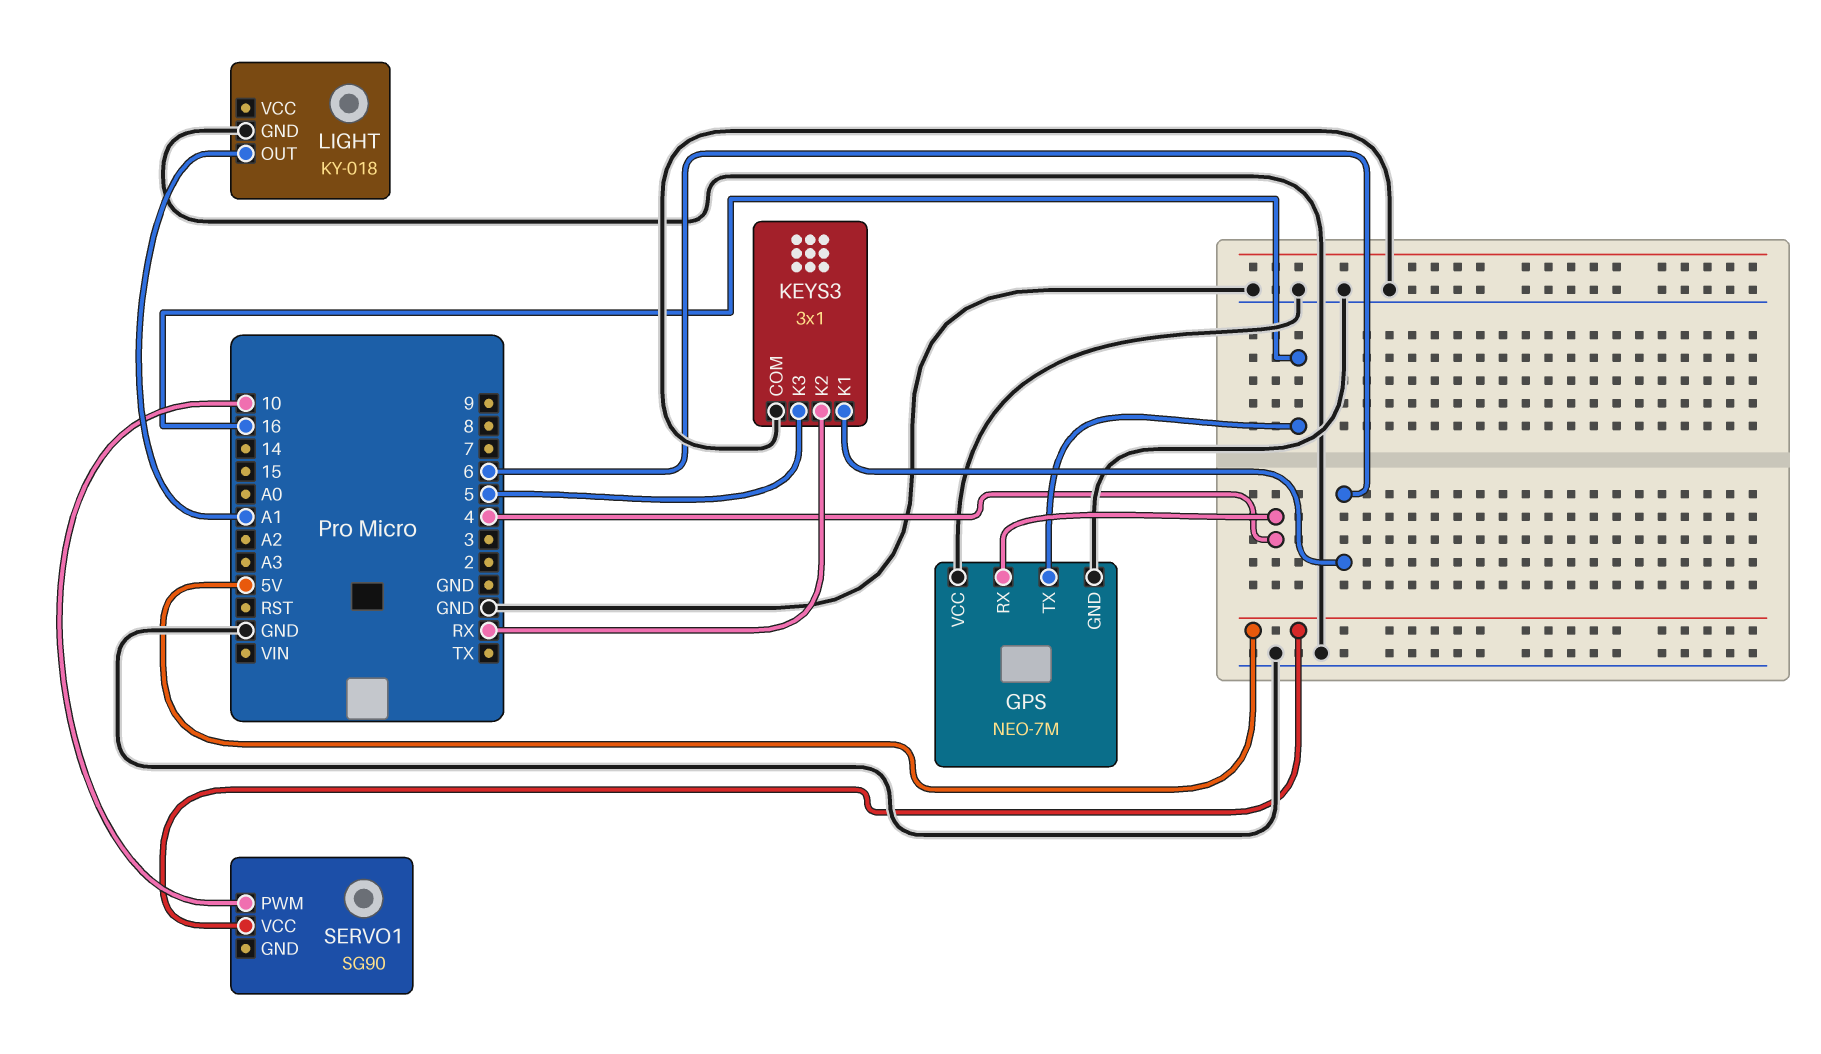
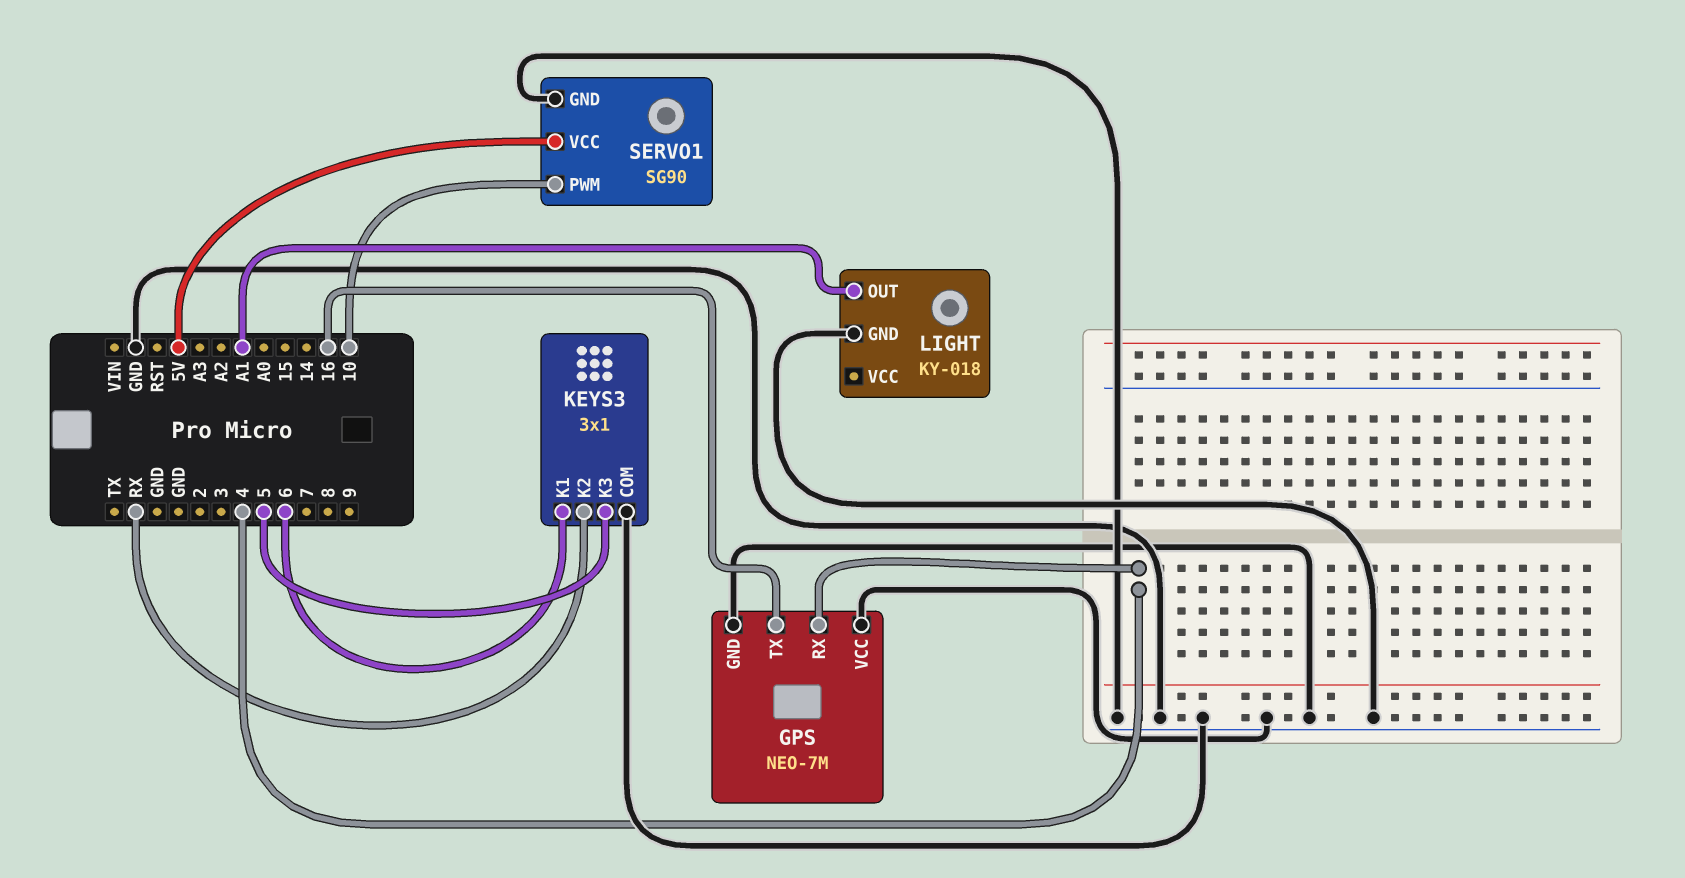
SERVO1 pin GND: none -> GND

